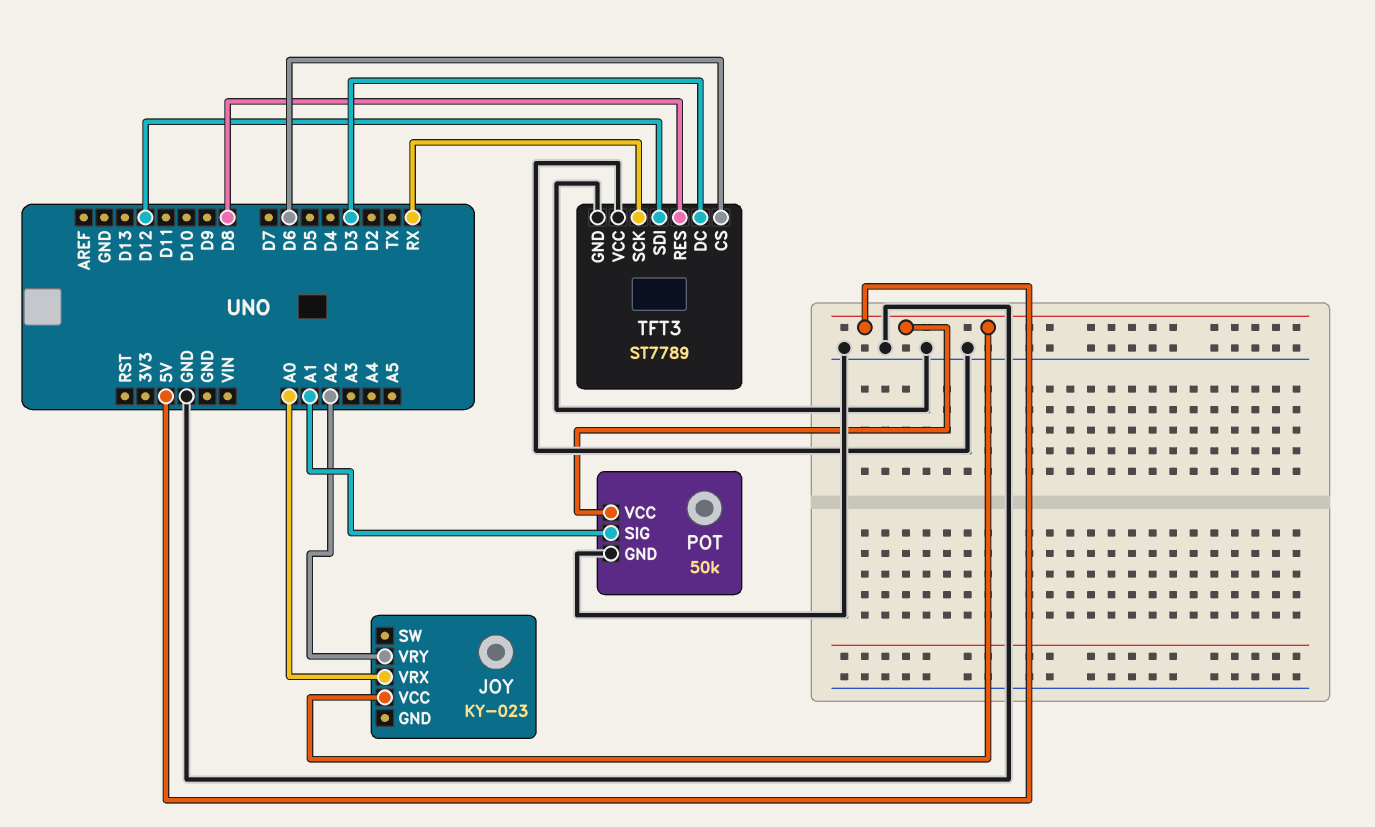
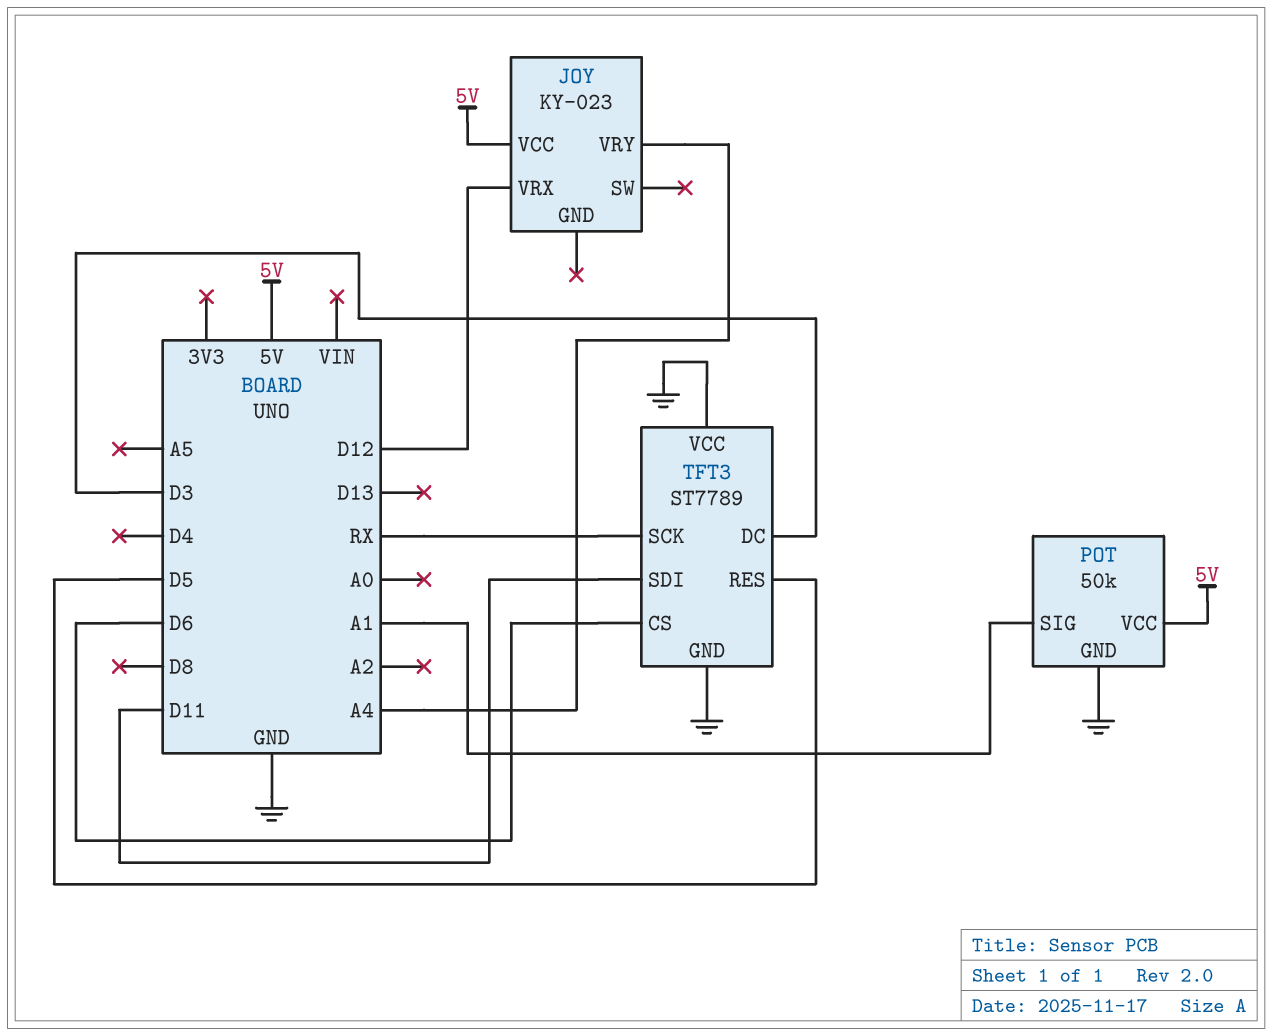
JOY pin VRX: A0 -> D12
JOY pin VRY: A2 -> A4
TFT3 pin RES: D8 -> D5
TFT3 pin SDI: D12 -> D11

